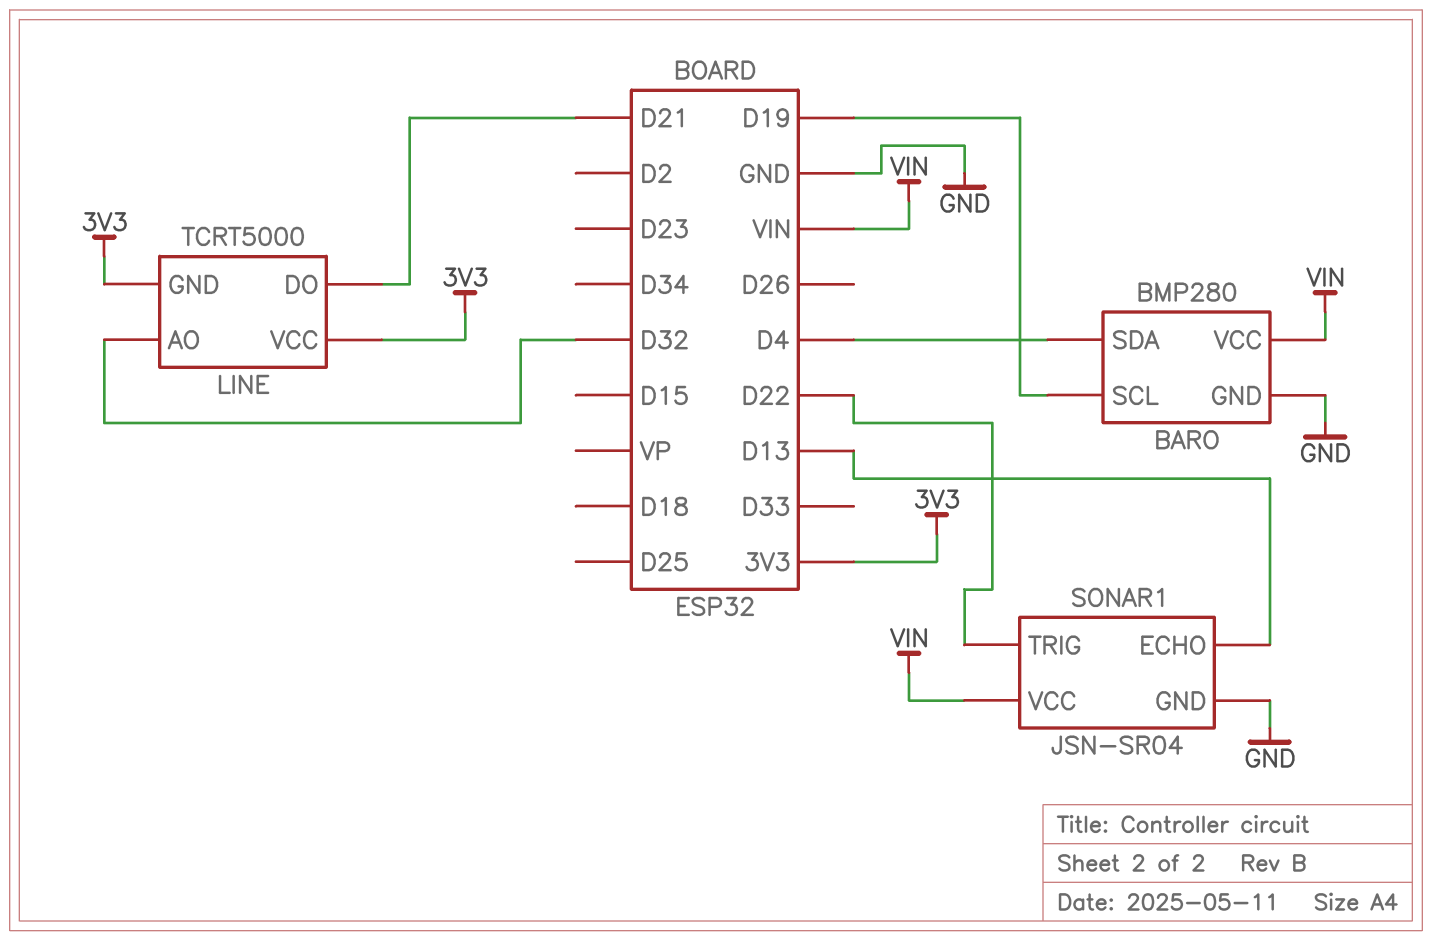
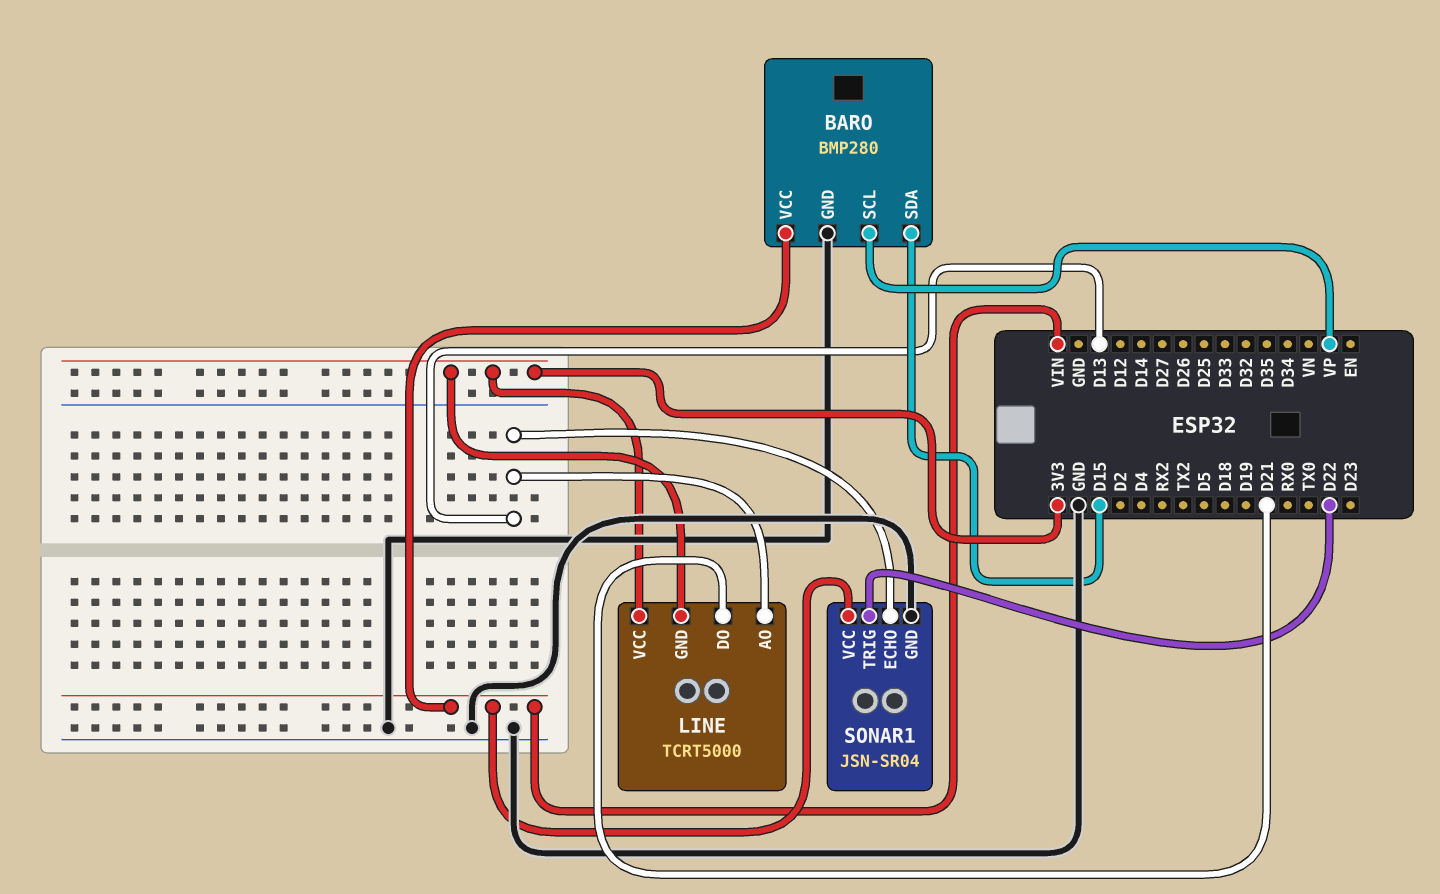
BARO pin SCL: D19 -> VP
BARO pin SDA: D4 -> D15
LINE pin AO: D32 -> D13

